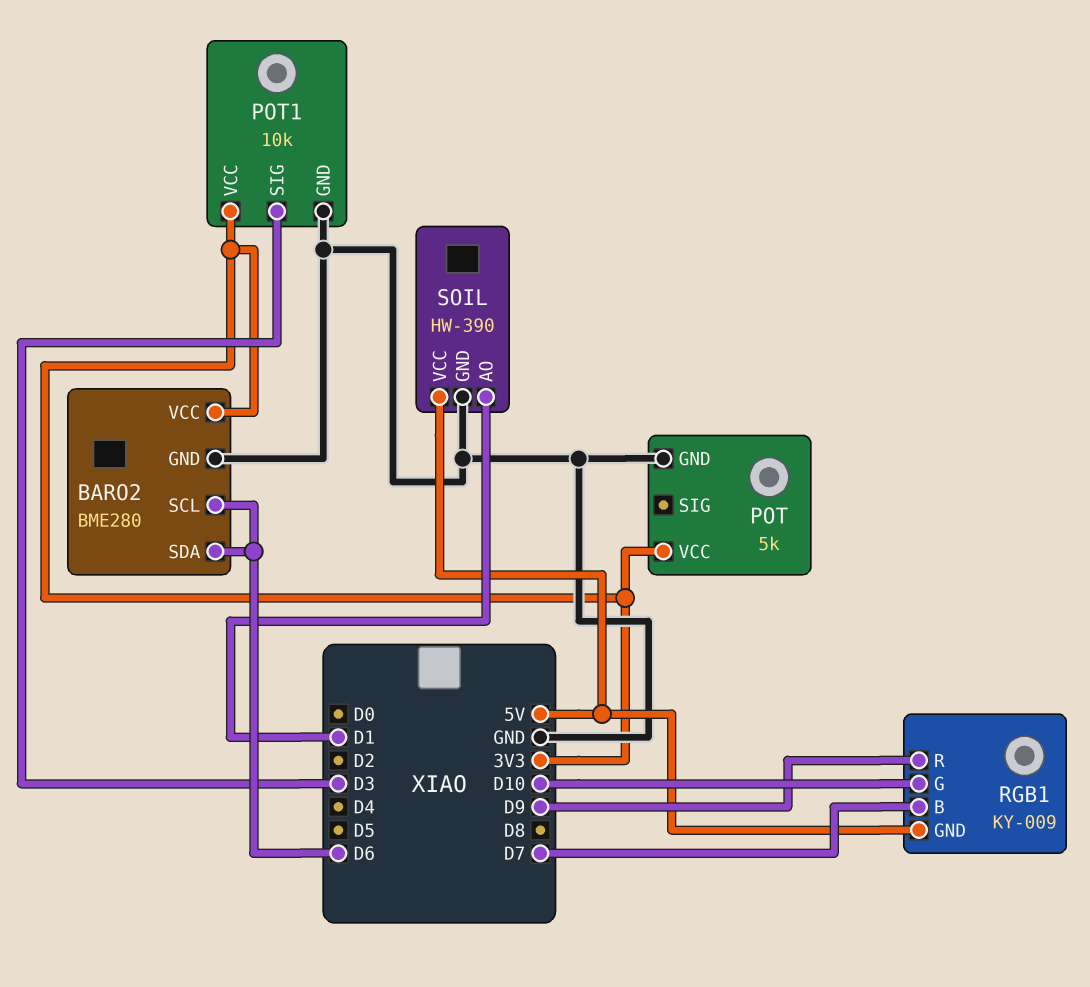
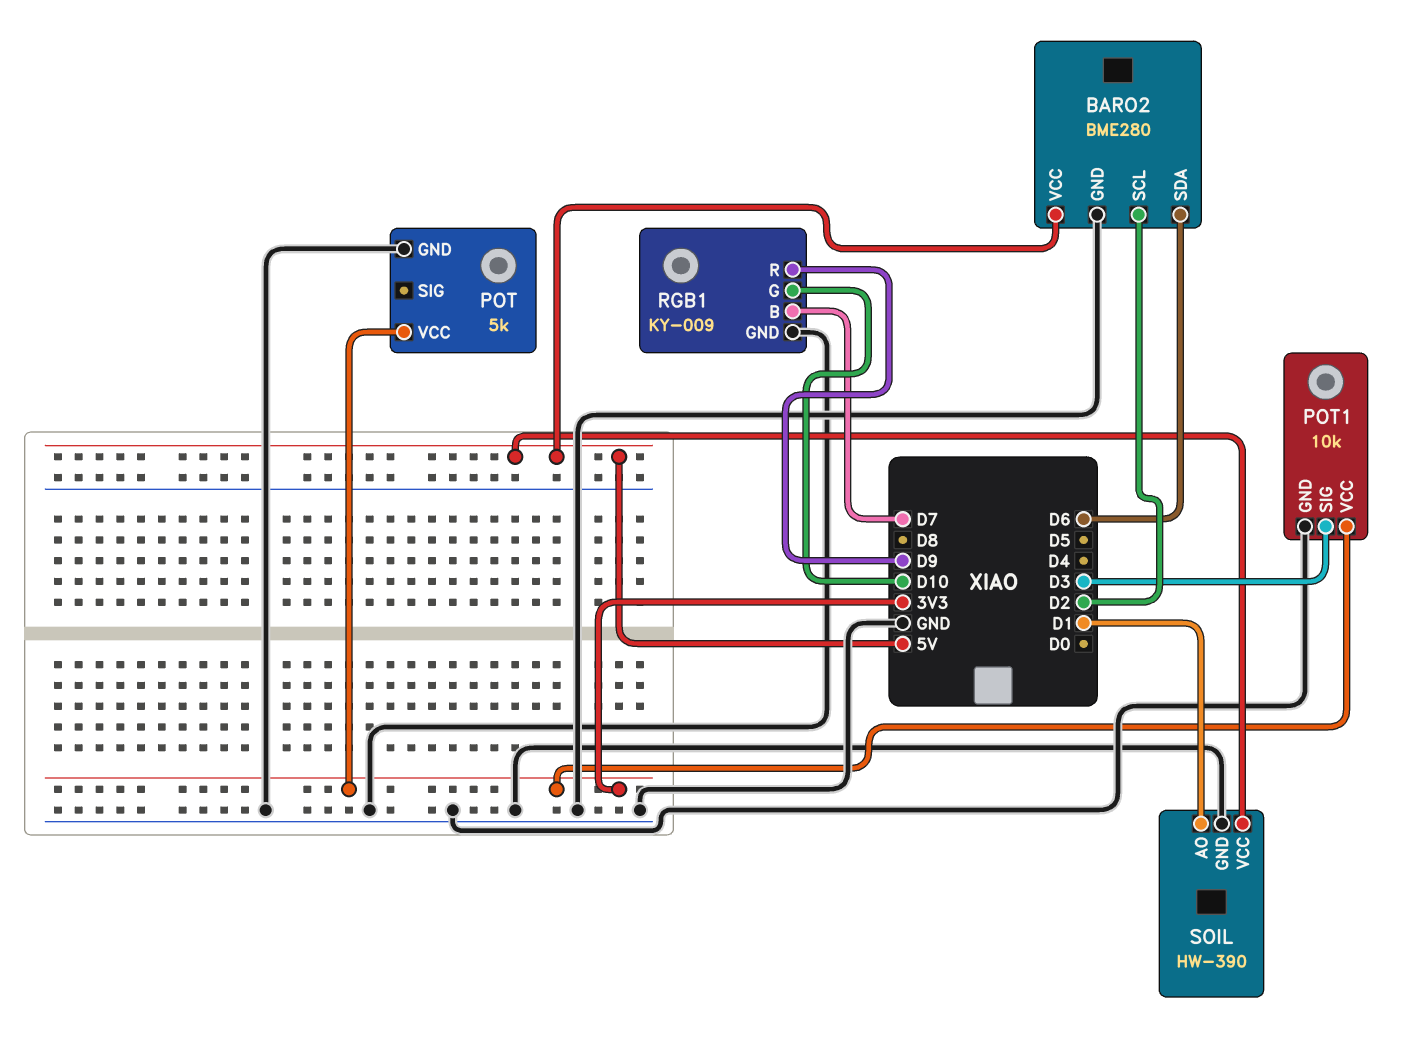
BARO2 pin SCL: D6 -> D2
BARO2 pin VCC: 3V3 -> 5V
RGB1 pin GND: 5V -> GND

